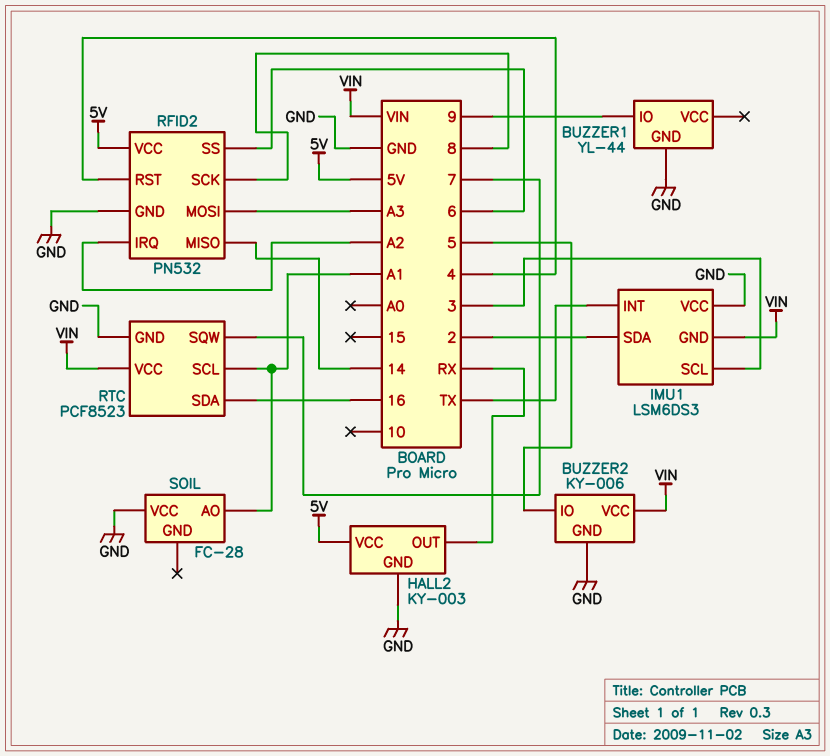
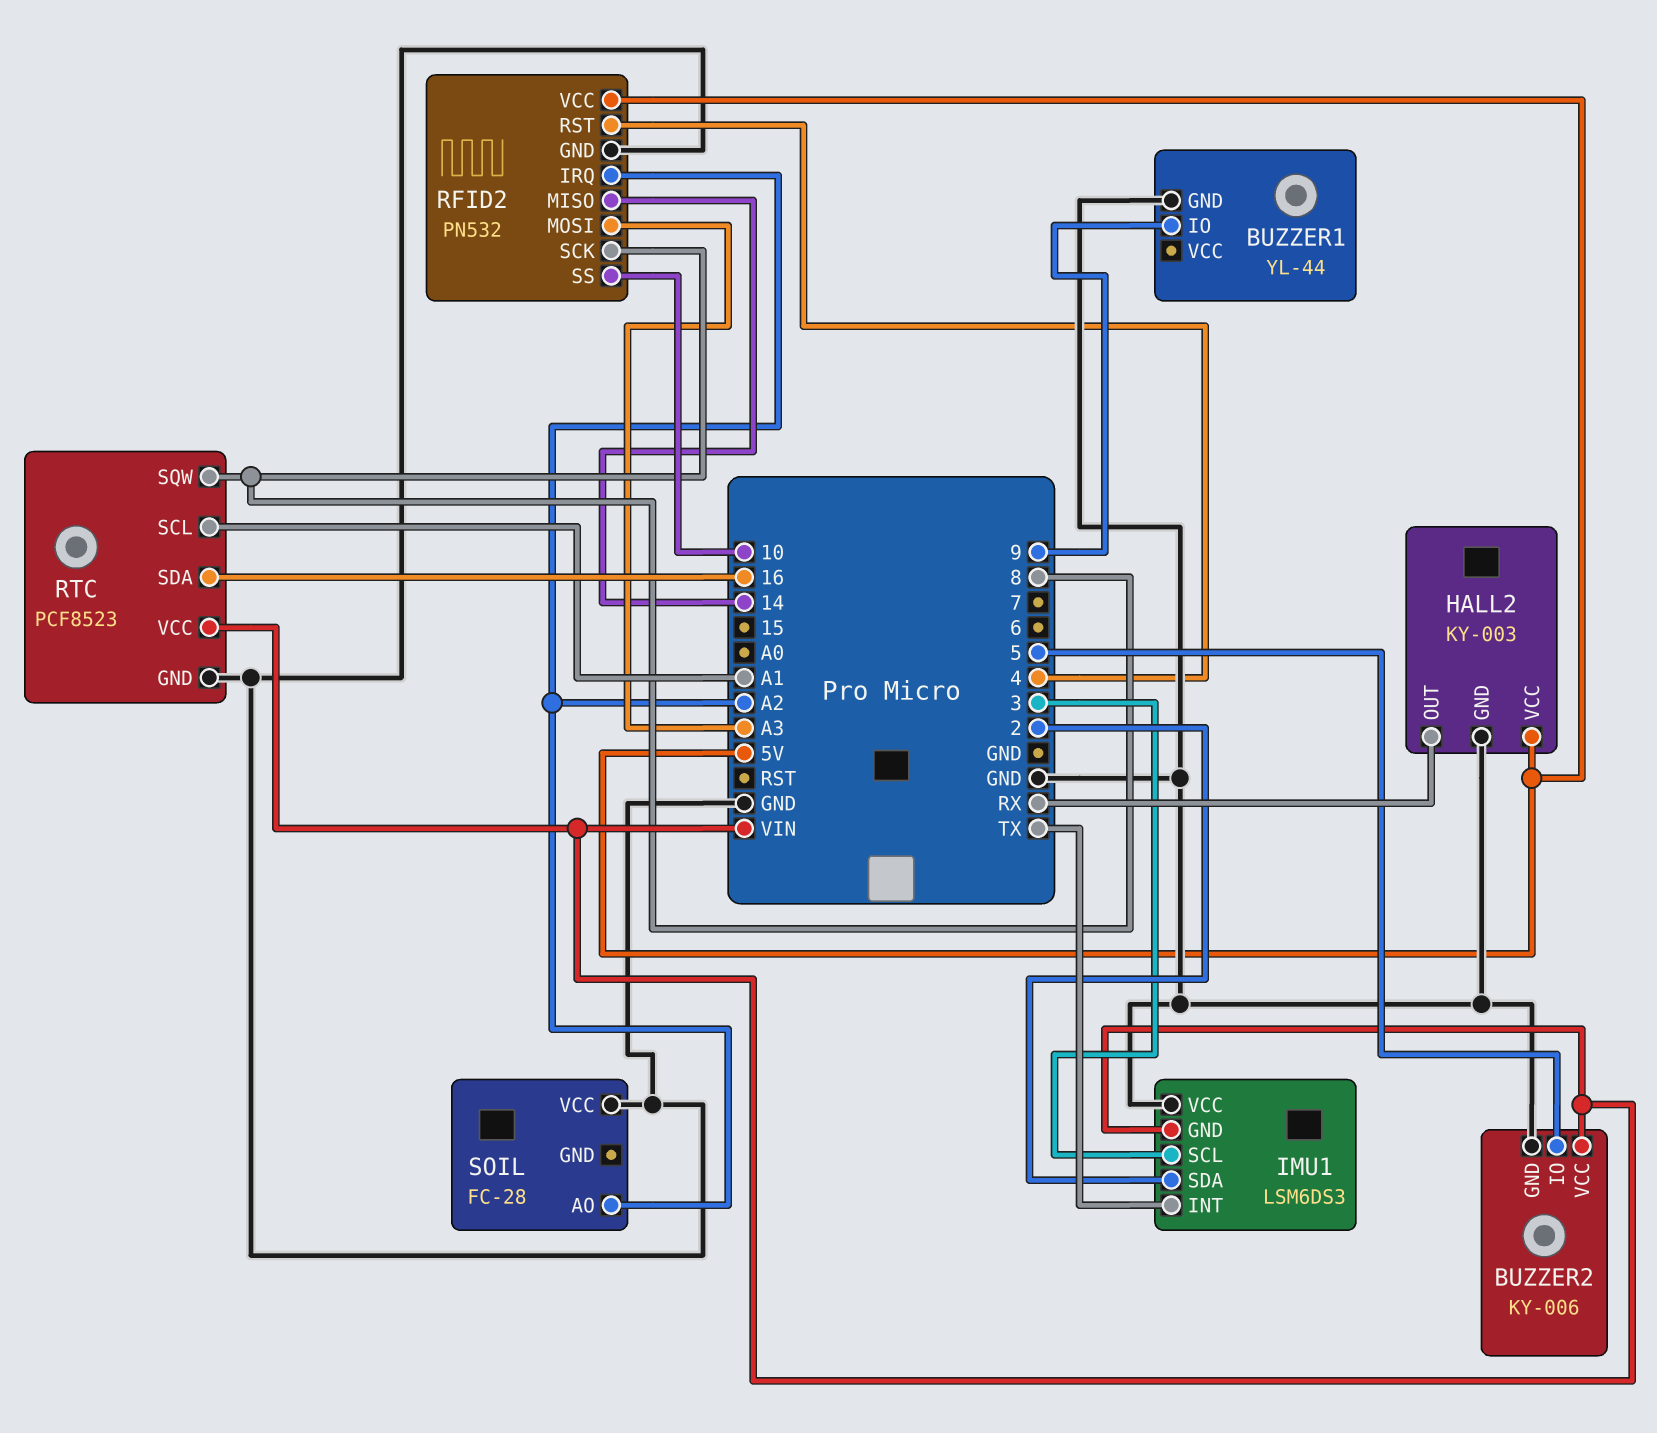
RFID2 pin SS: 6 -> 10
RTC pin SQW: 7 -> 8
SOIL pin AO: A1 -> A2

